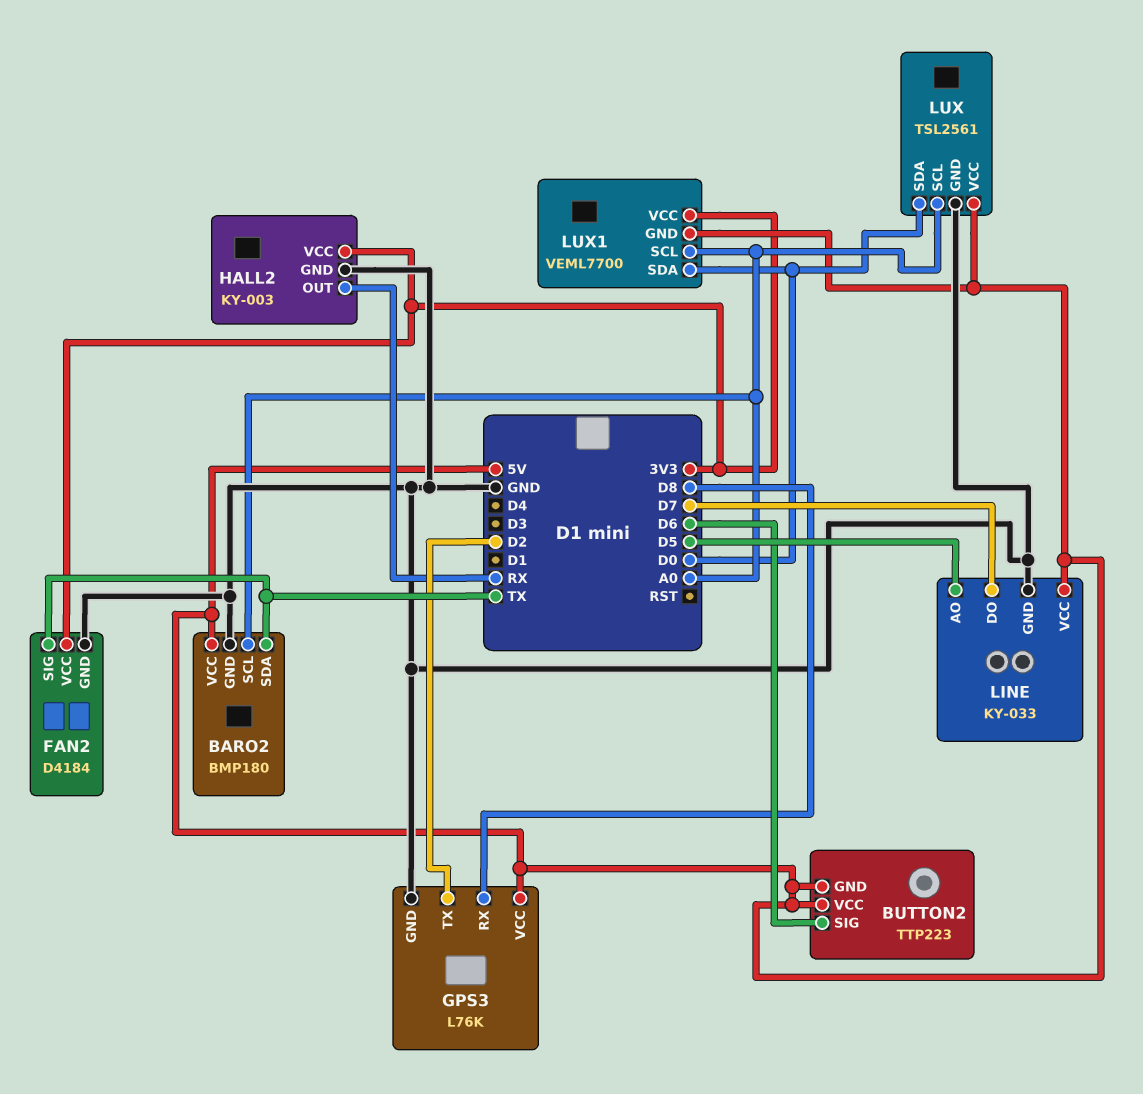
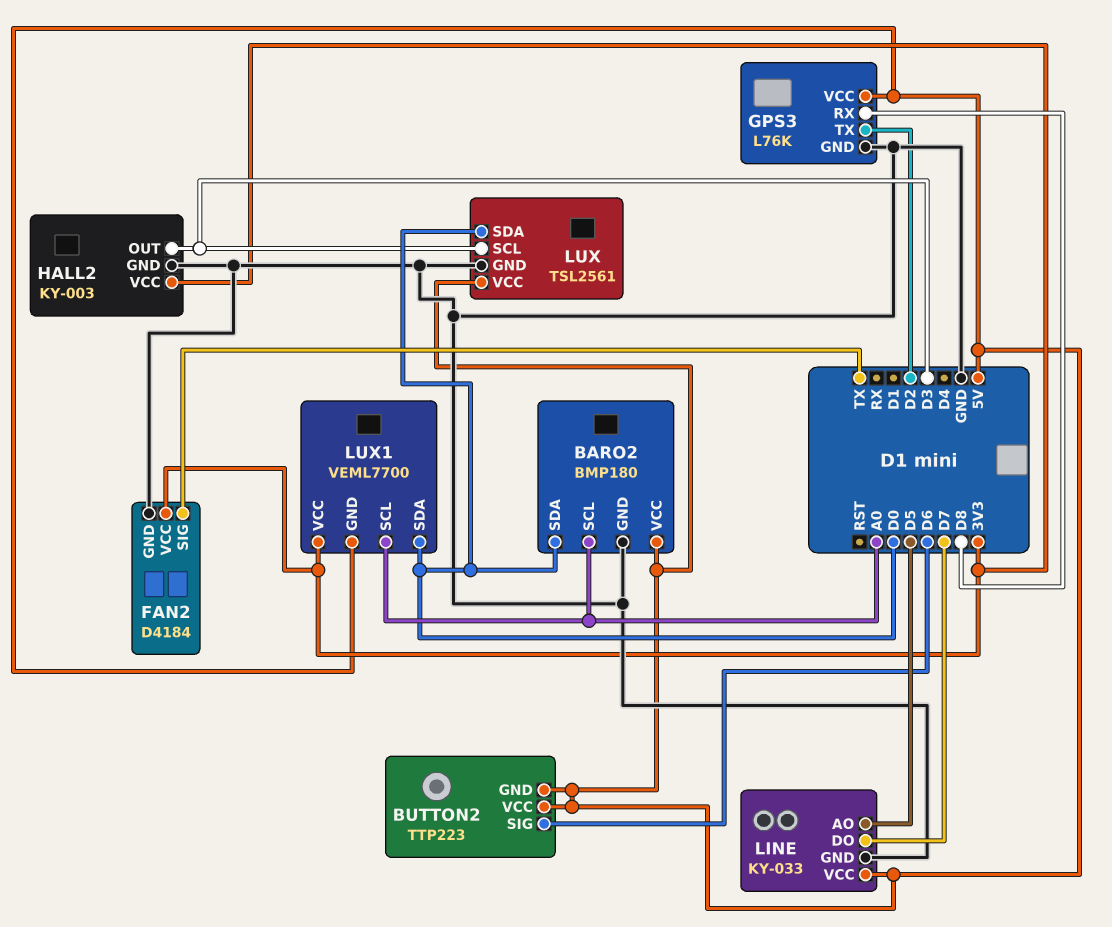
BARO2 pin SDA: TX -> D0
HALL2 pin OUT: RX -> D3
LUX pin SCL: A0 -> D3

